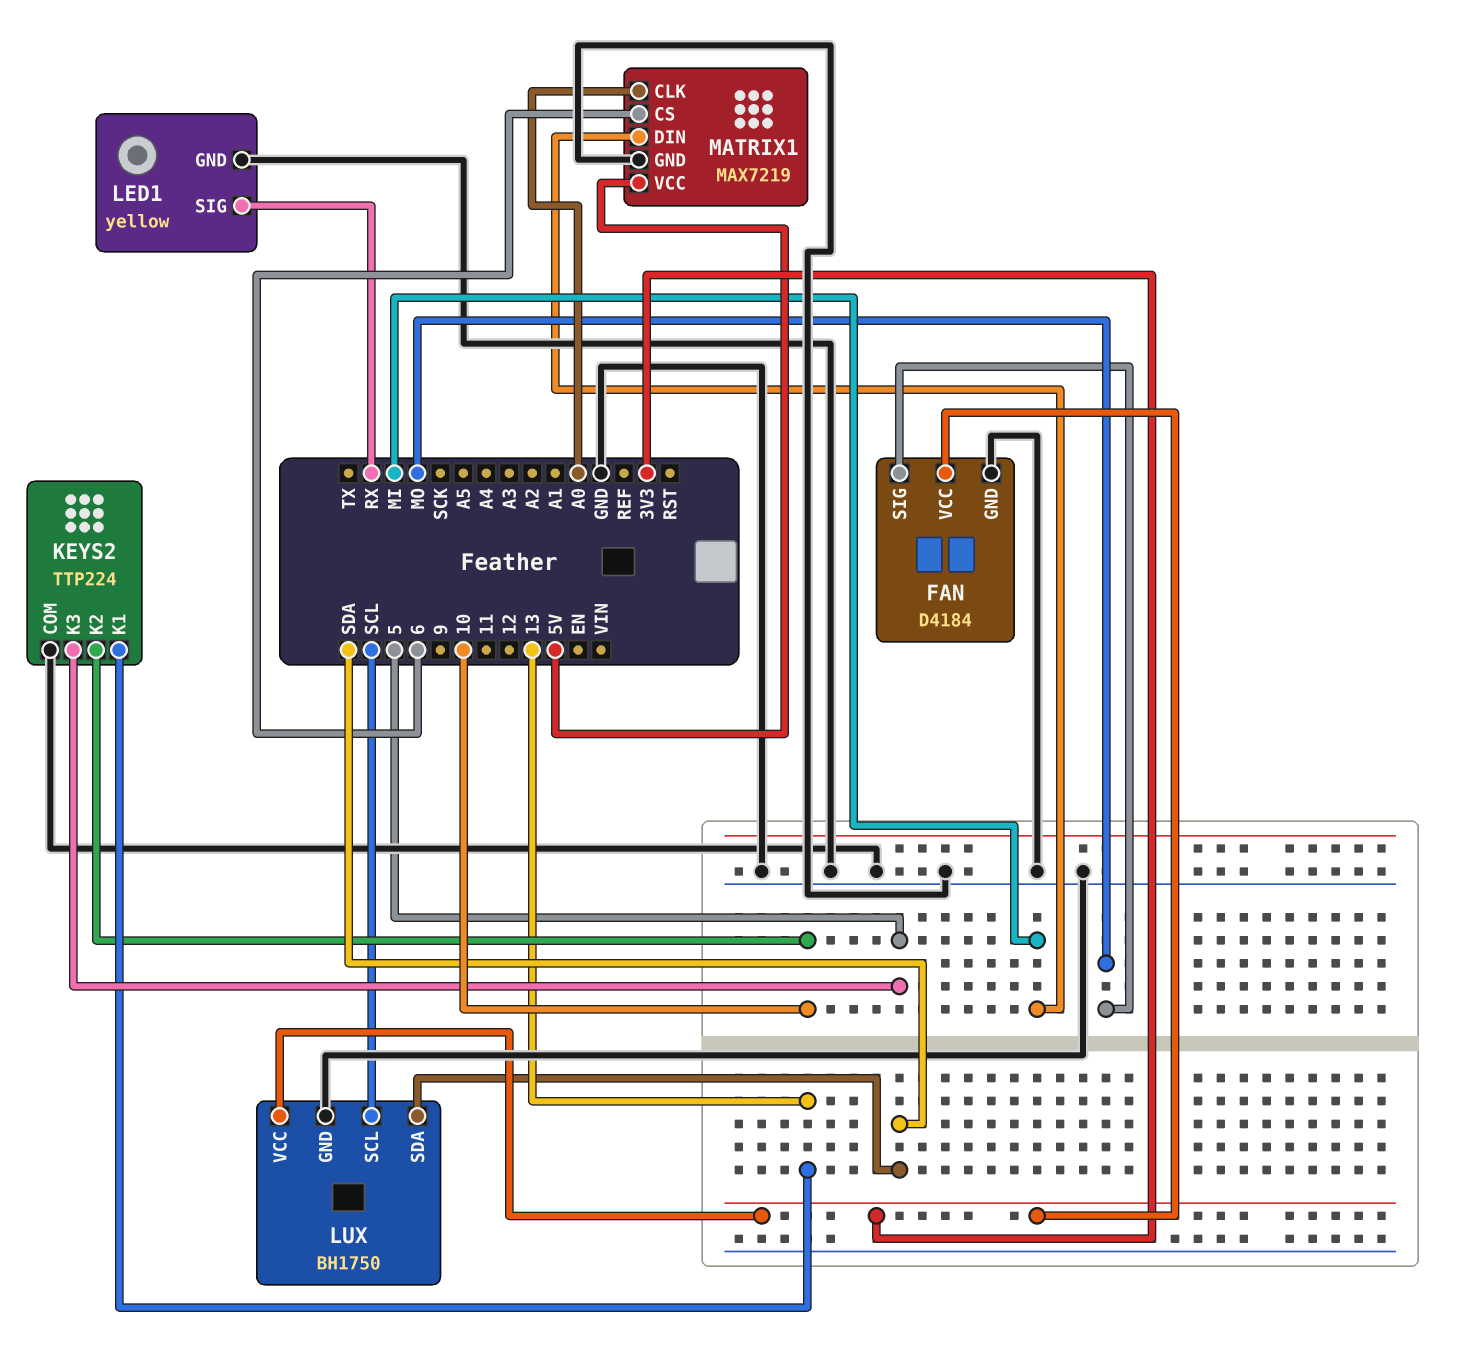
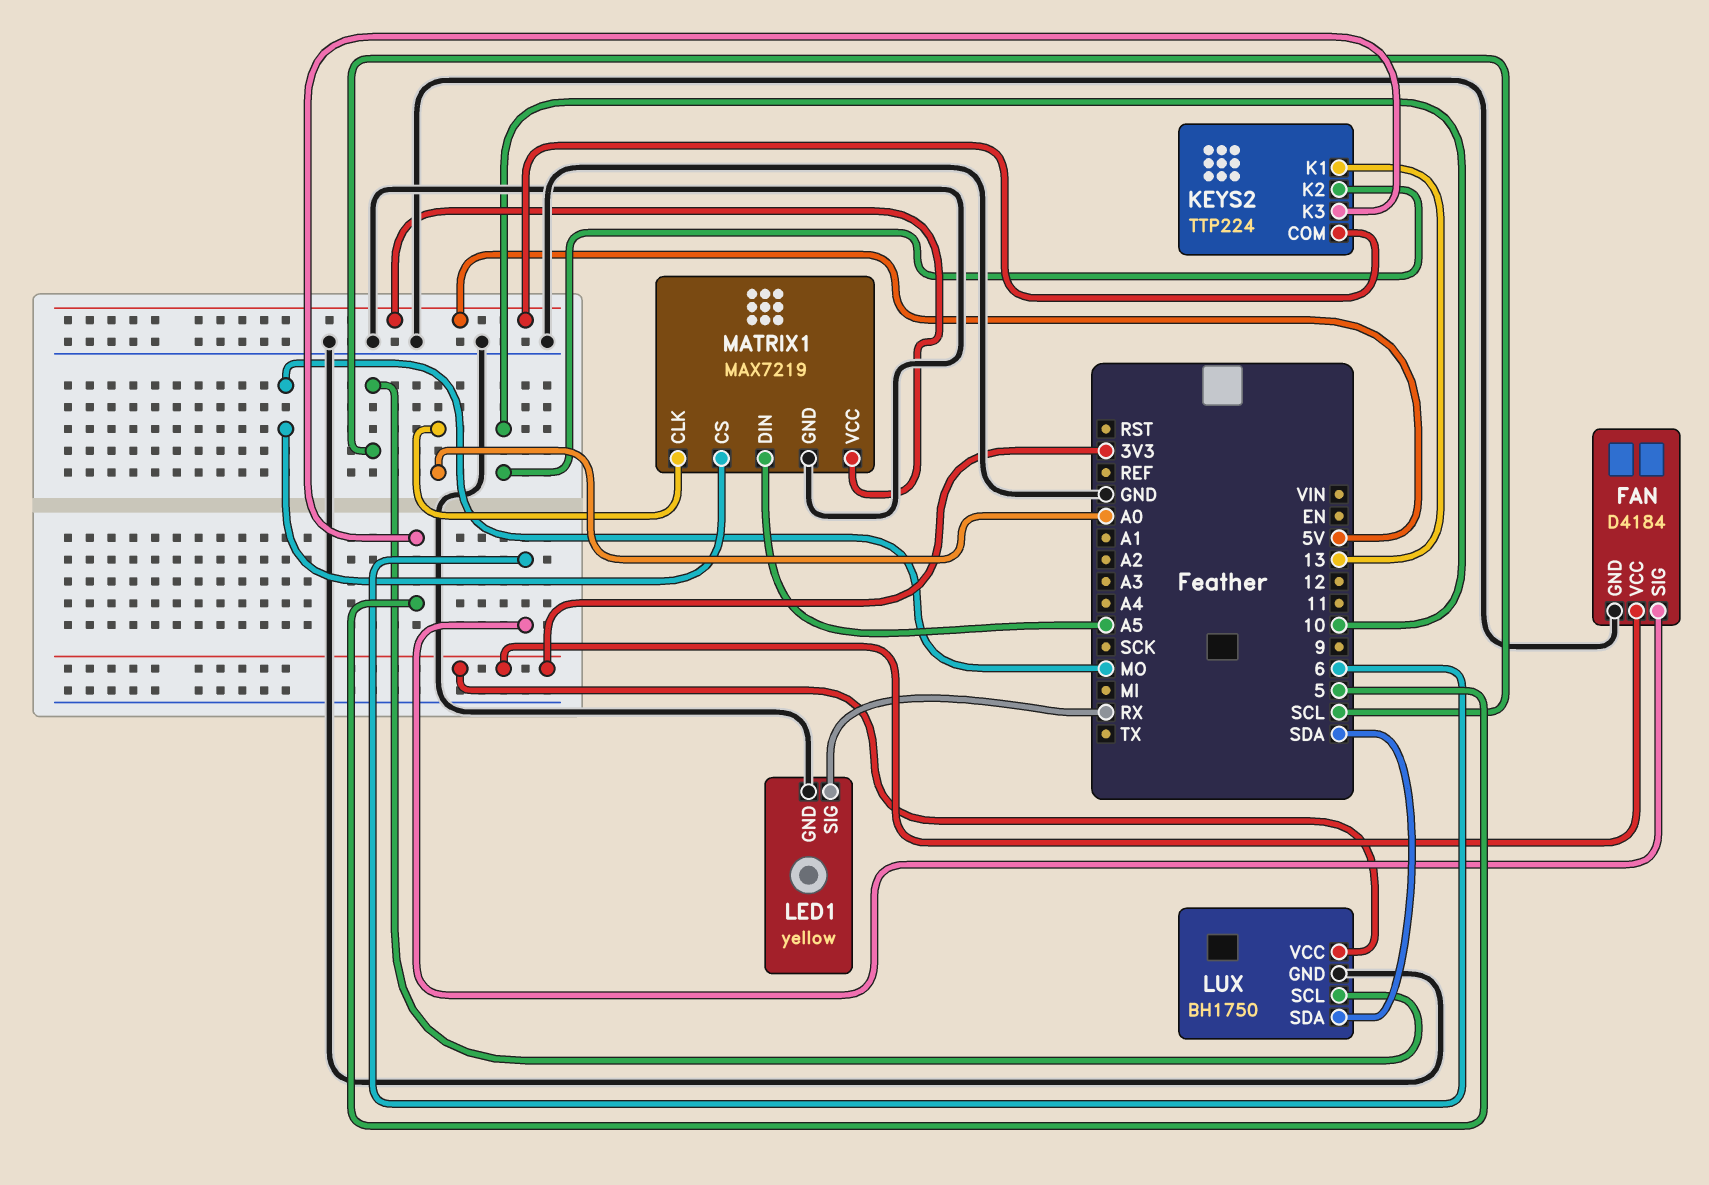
FAN pin SIG: MO -> 6
KEYS2 pin COM: GND -> 5V
MATRIX1 pin CS: 6 -> MO
MATRIX1 pin DIN: MI -> A5

